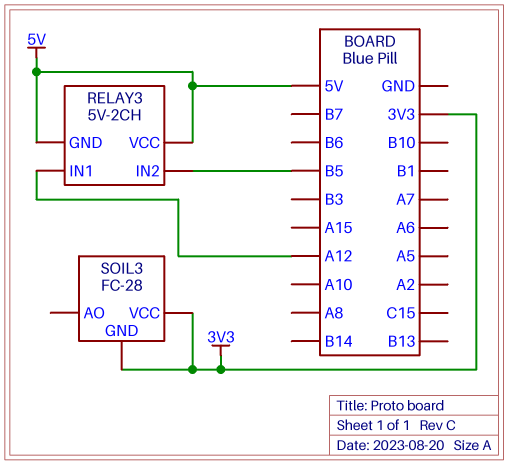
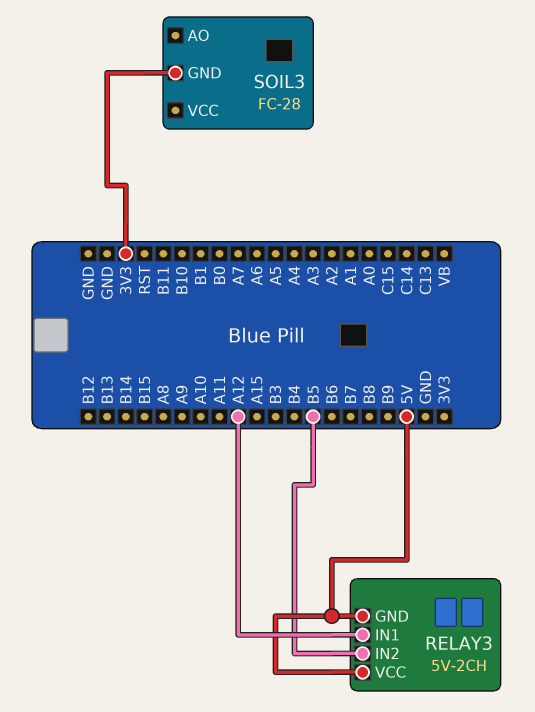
SOIL3 pin VCC: 3V3 -> none

